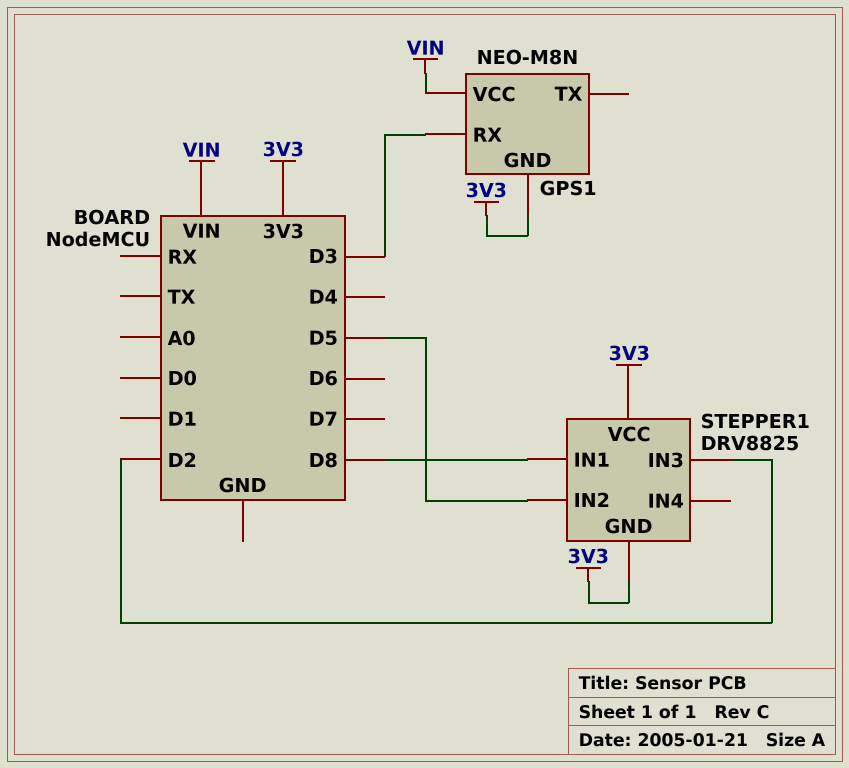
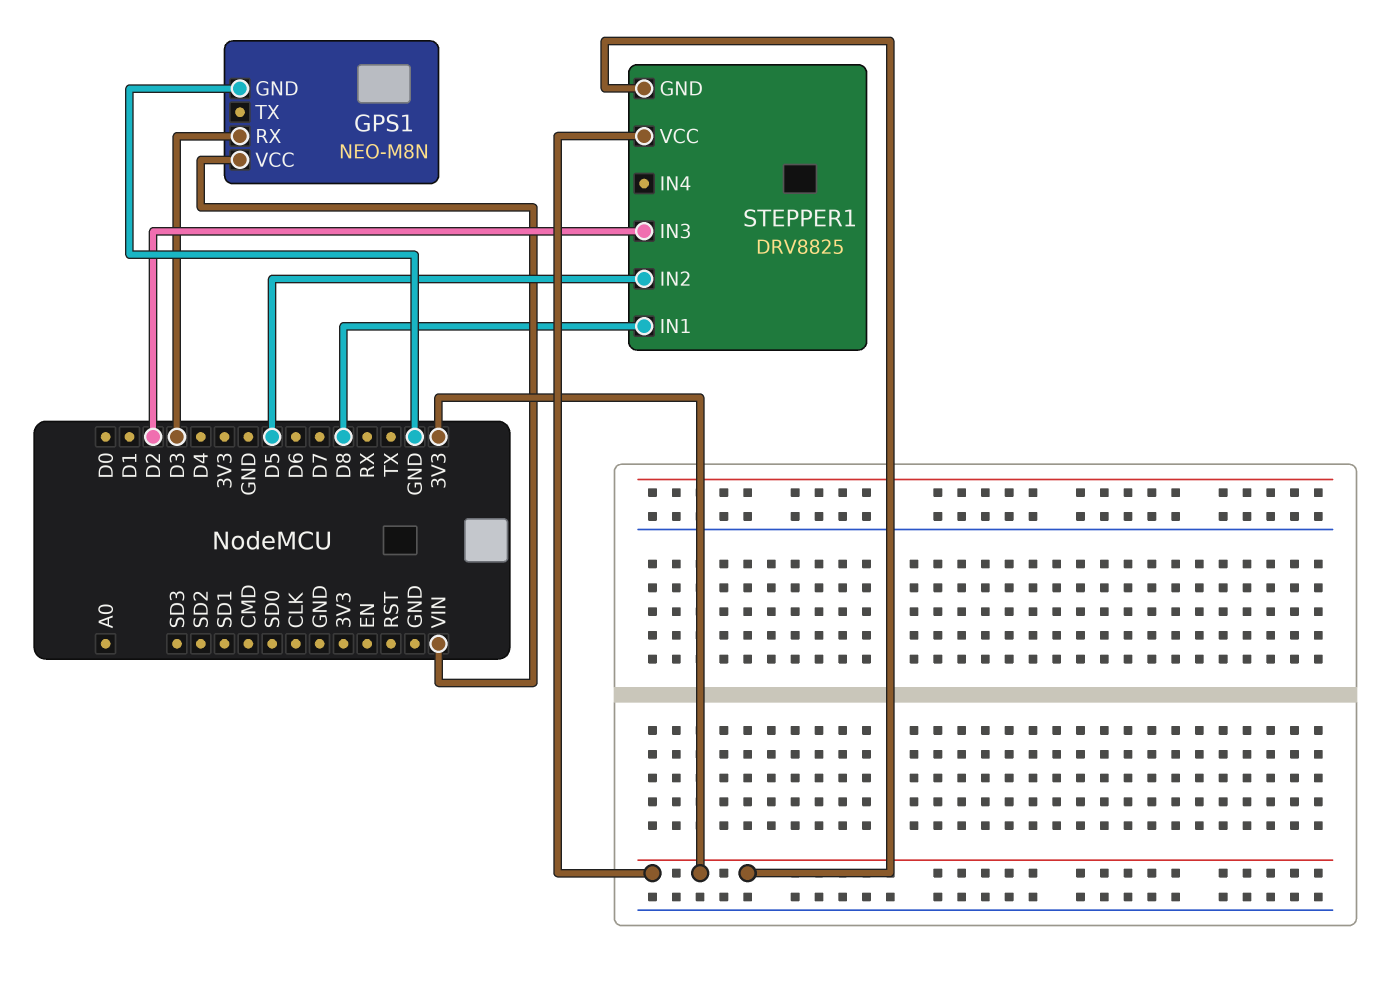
GPS1 pin GND: 3V3 -> GND

